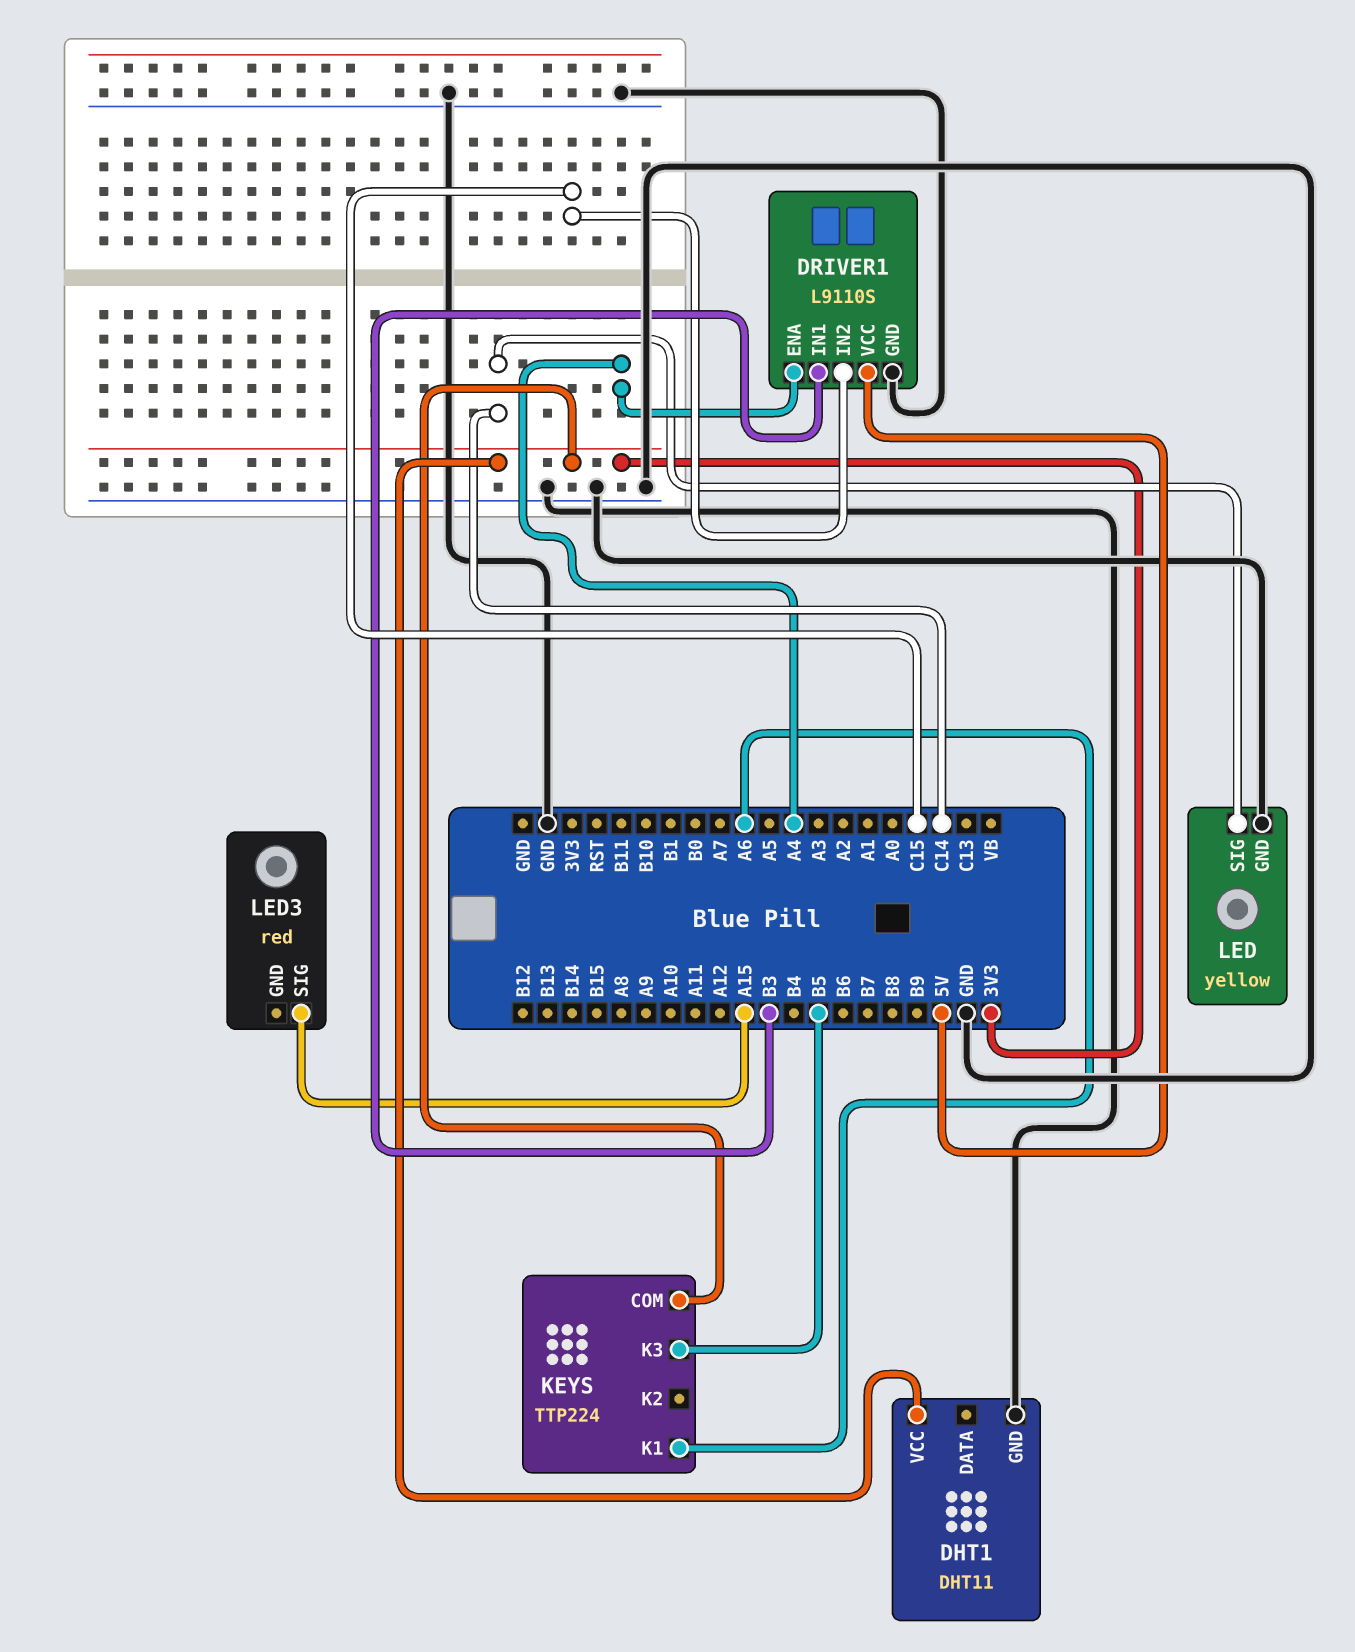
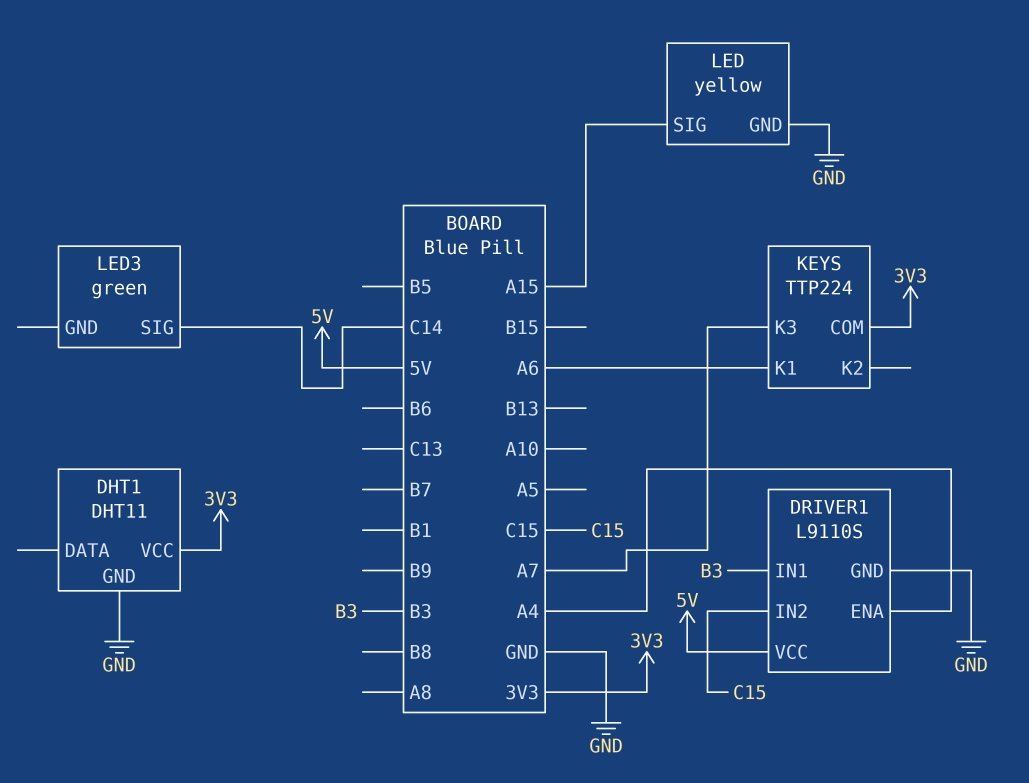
KEYS pin K3: B5 -> A7
LED pin SIG: C14 -> A15
LED3: red -> green
LED3 pin SIG: A15 -> C14

